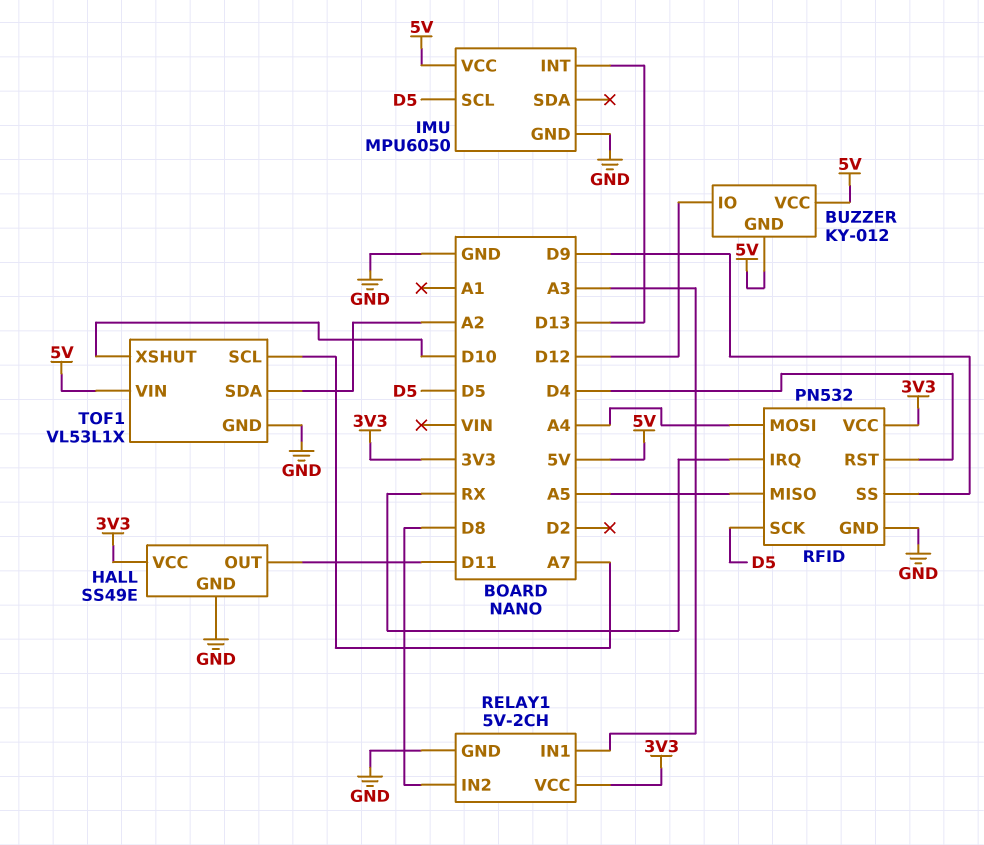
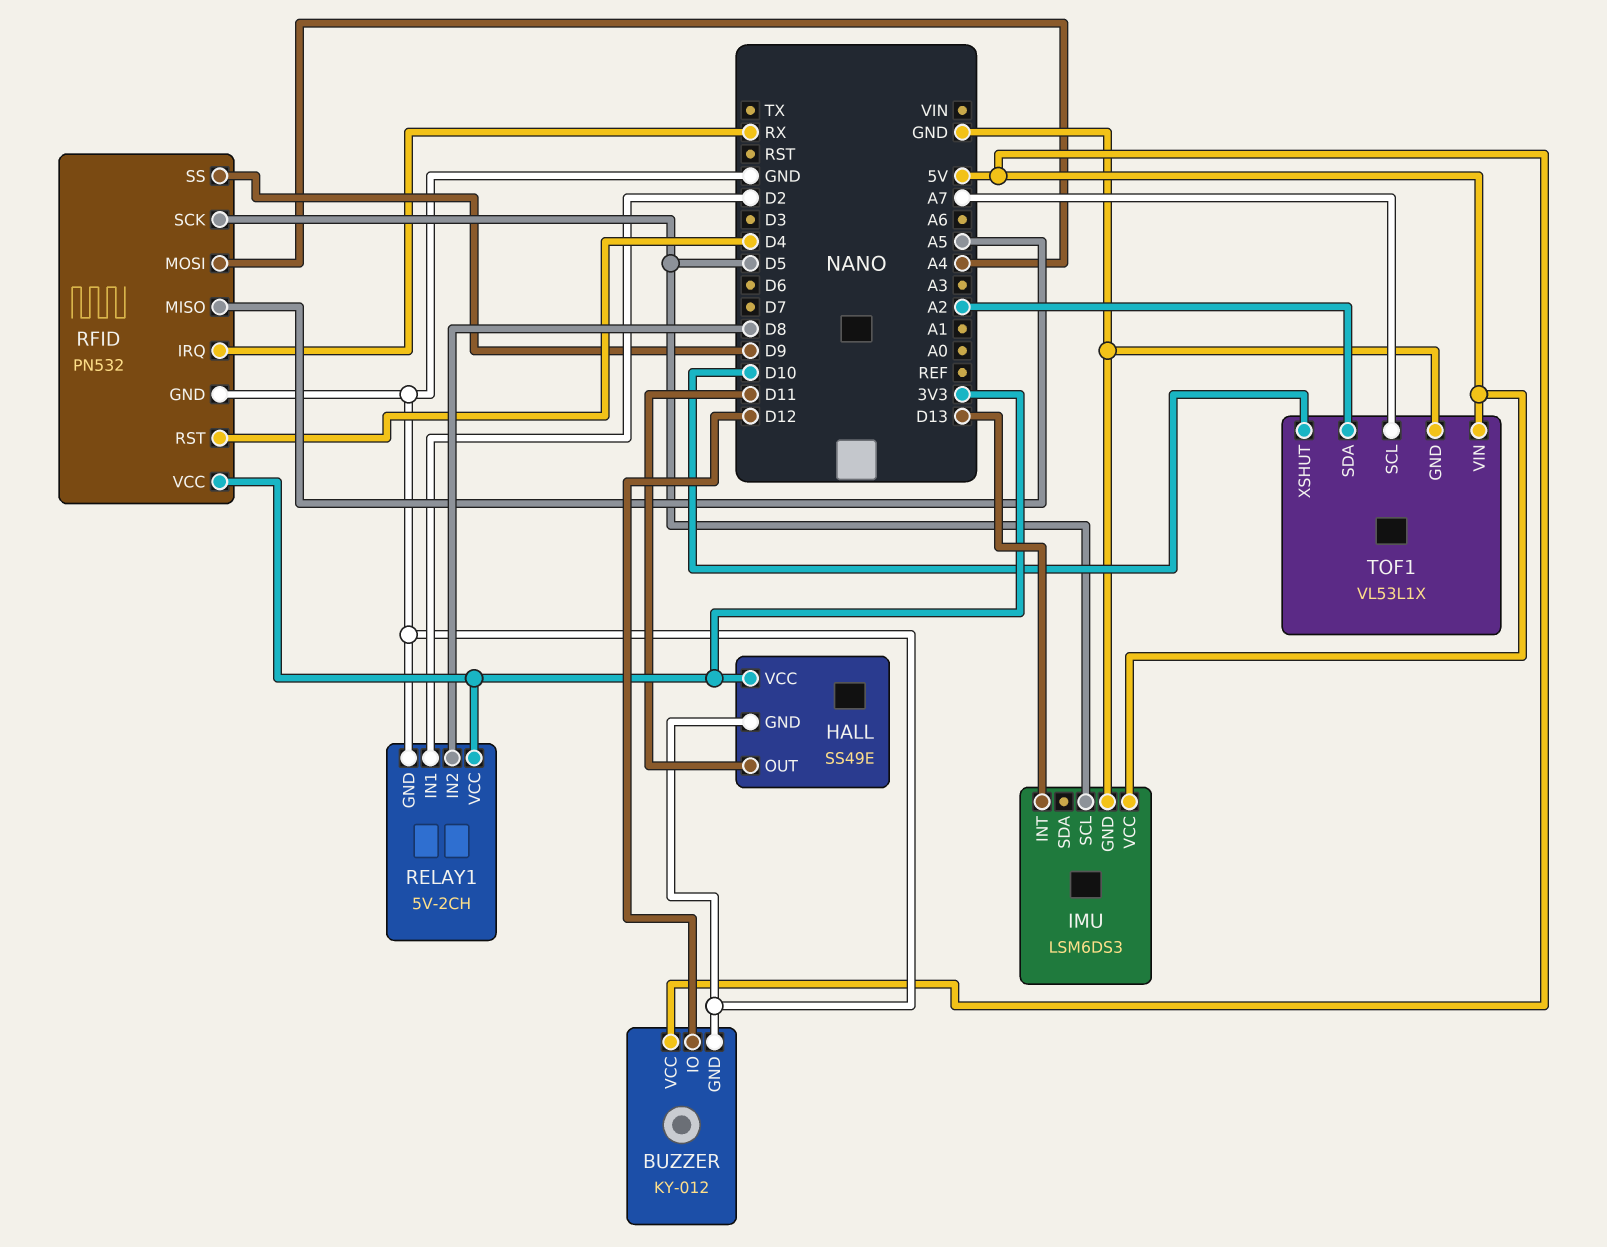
BUZZER pin GND: 5V -> GND
IMU: MPU6050 -> LSM6DS3
RELAY1 pin IN1: A3 -> D2

